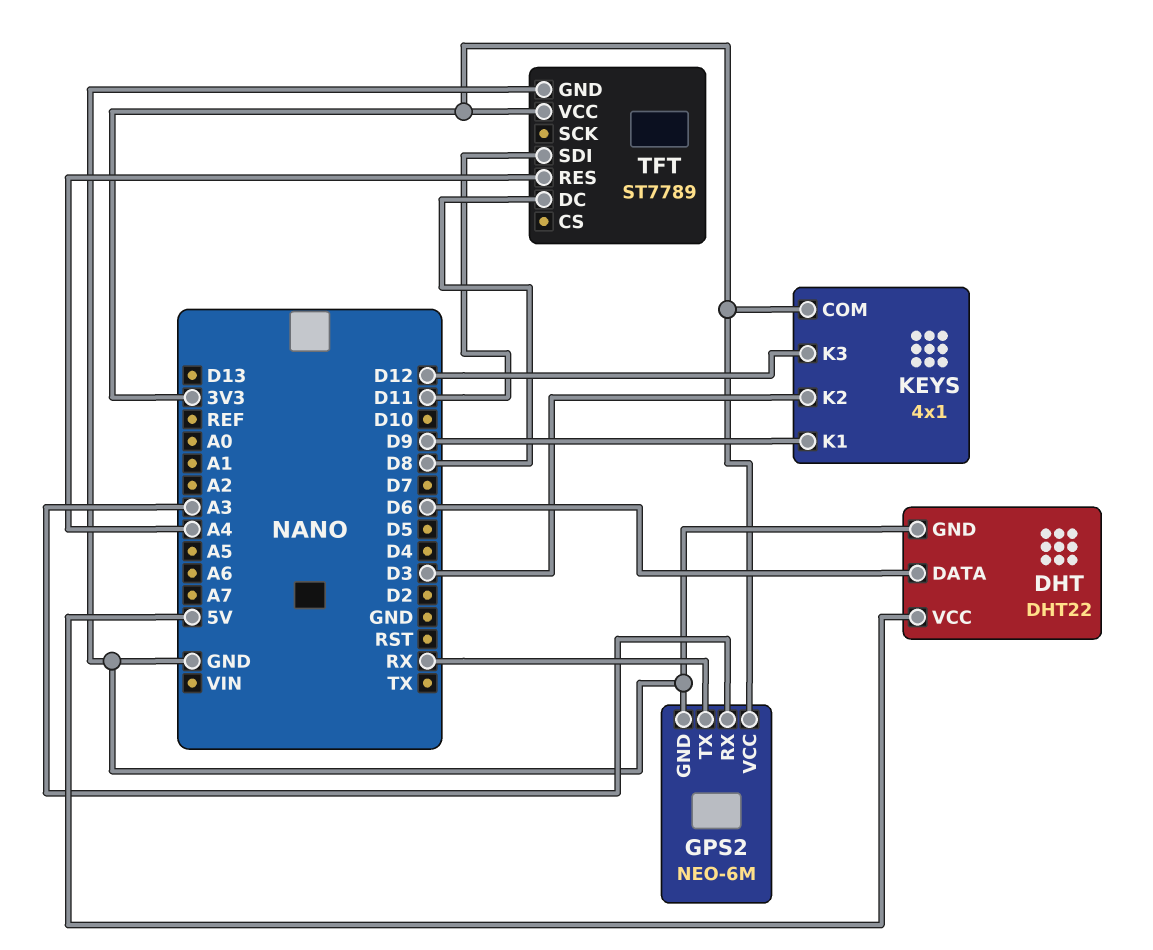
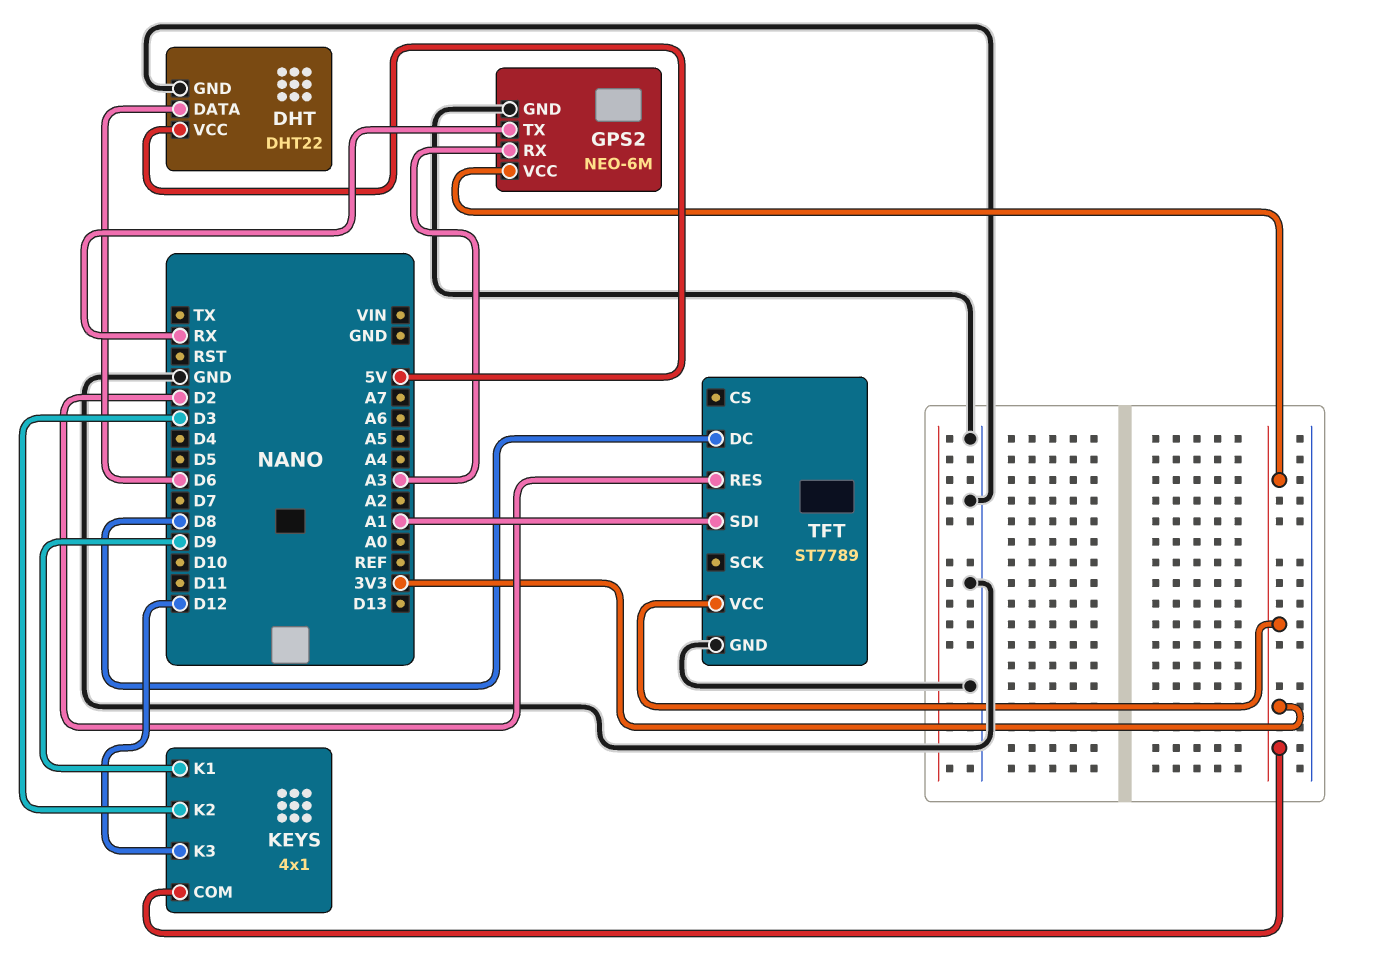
TFT pin RES: A4 -> D2
TFT pin SDI: D11 -> A1

